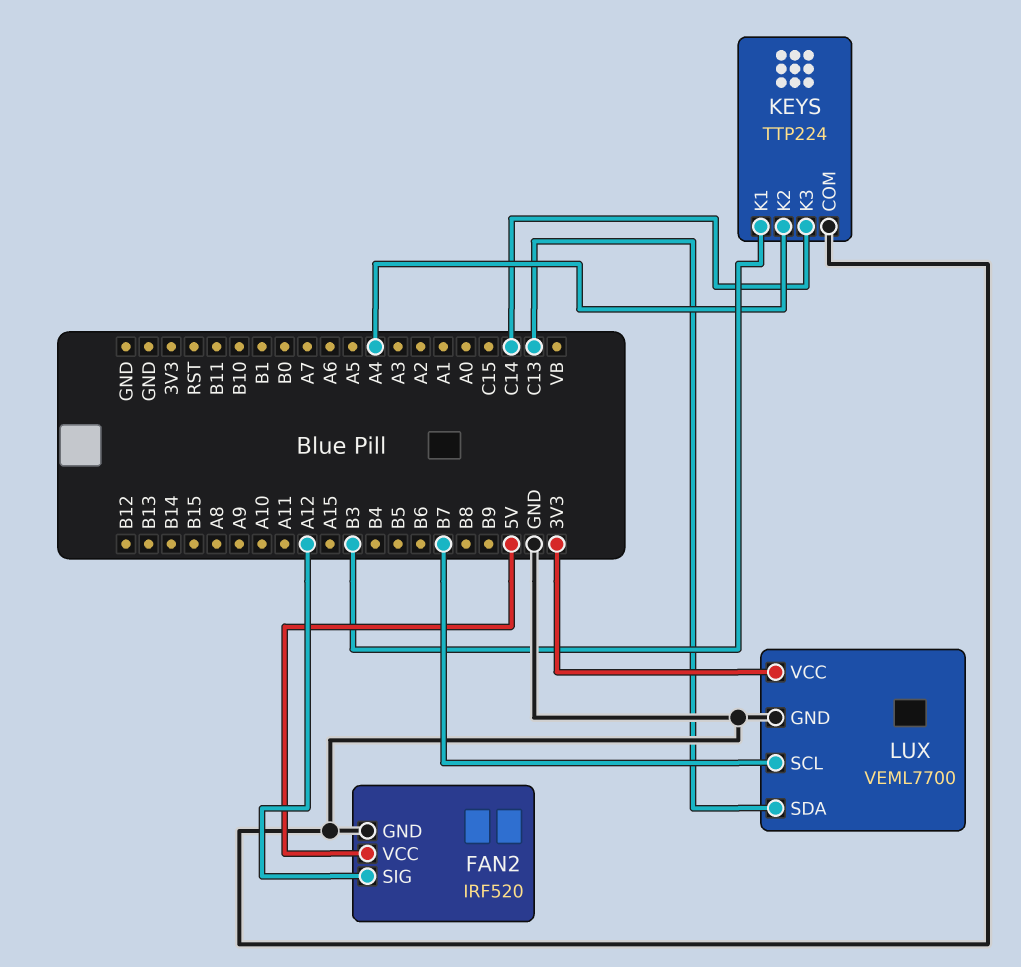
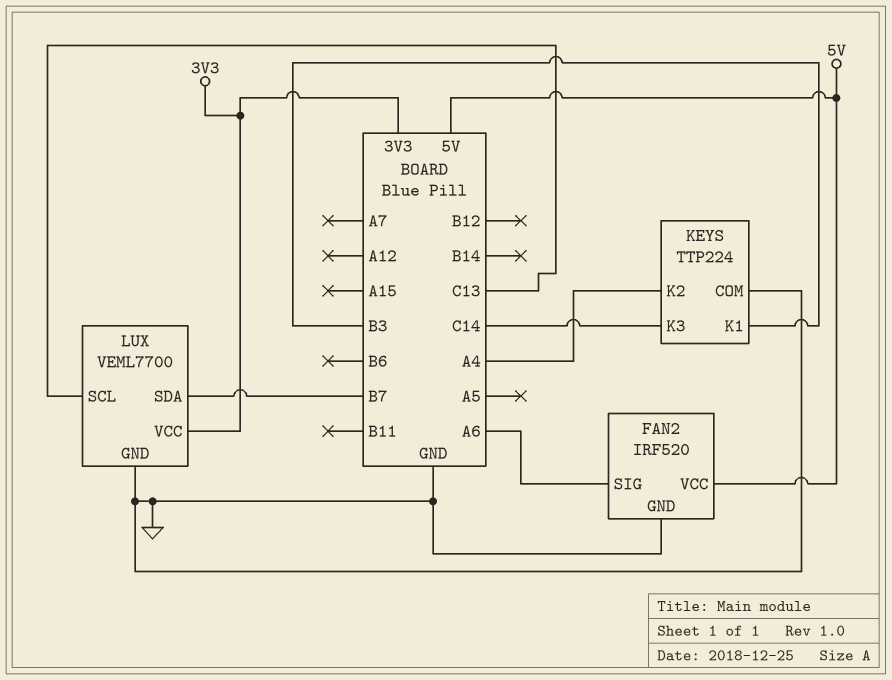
FAN2 pin SIG: A12 -> A6
LUX pin SCL: B7 -> C13
LUX pin SDA: C13 -> B7

